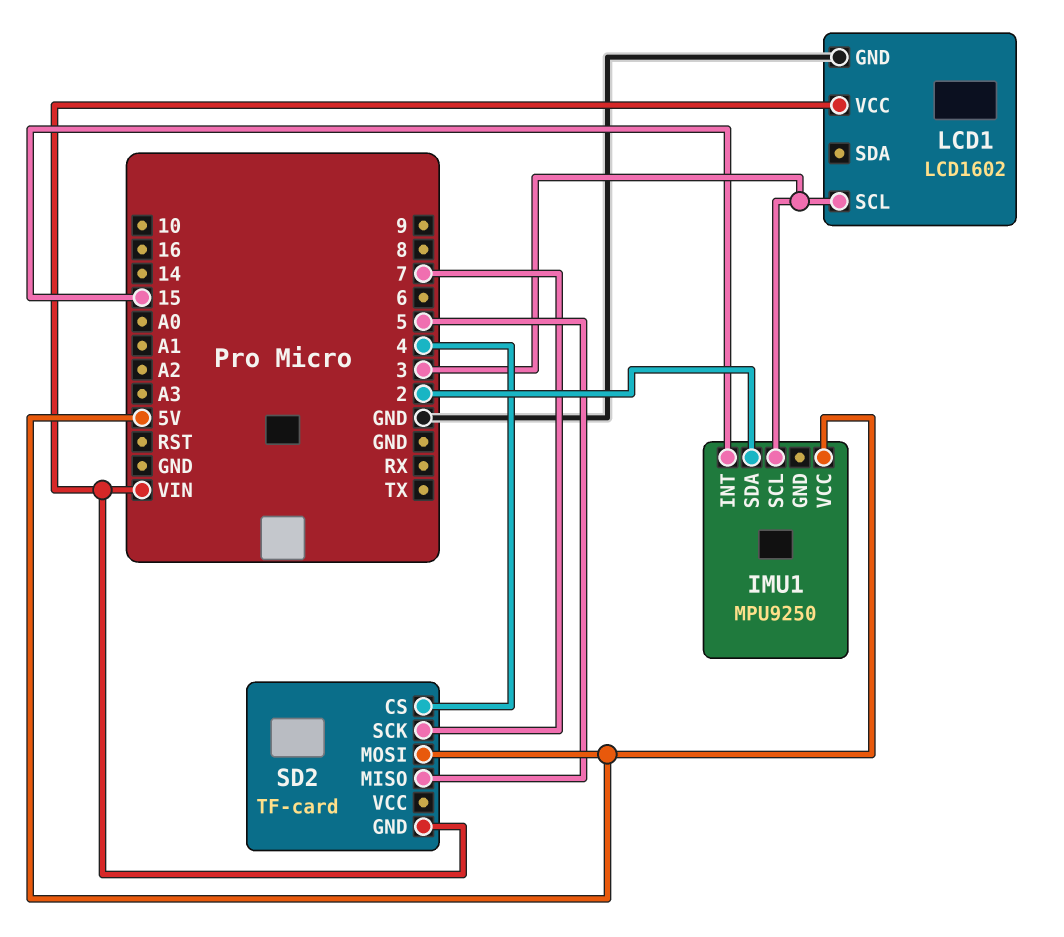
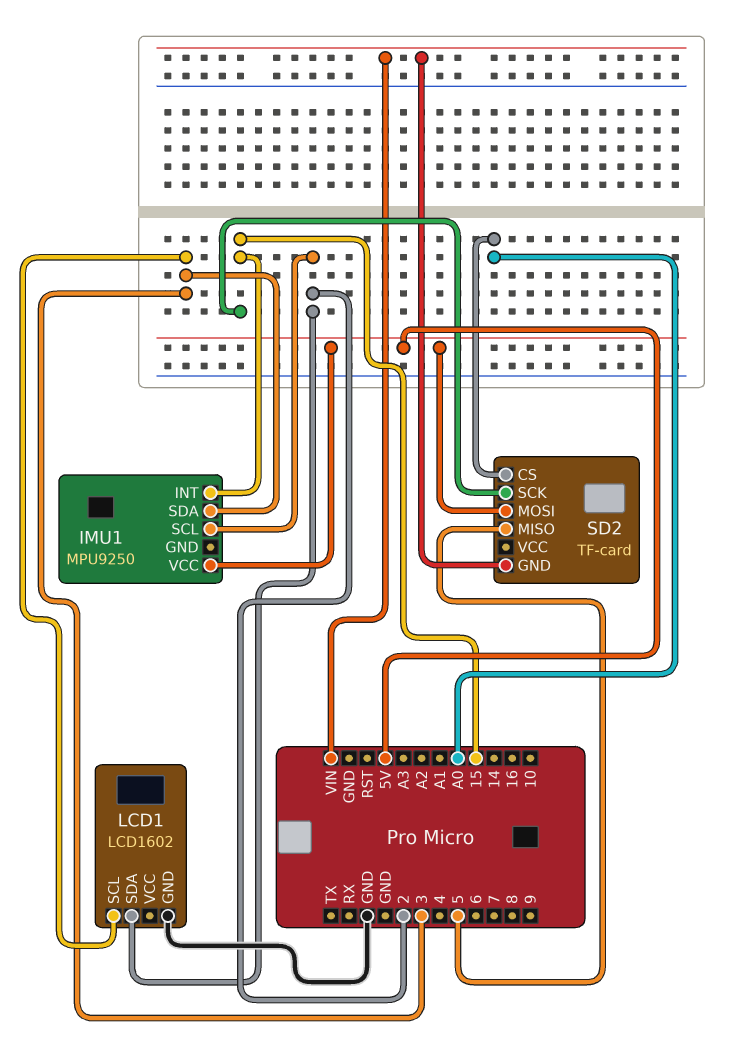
IMU1 pin SCL: 3 -> 2
IMU1 pin SDA: 2 -> 3
LCD1 pin SDA: none -> 2
LCD1 pin VCC: VIN -> none
SD2 pin CS: 4 -> A0
SD2 pin SCK: 7 -> 15

